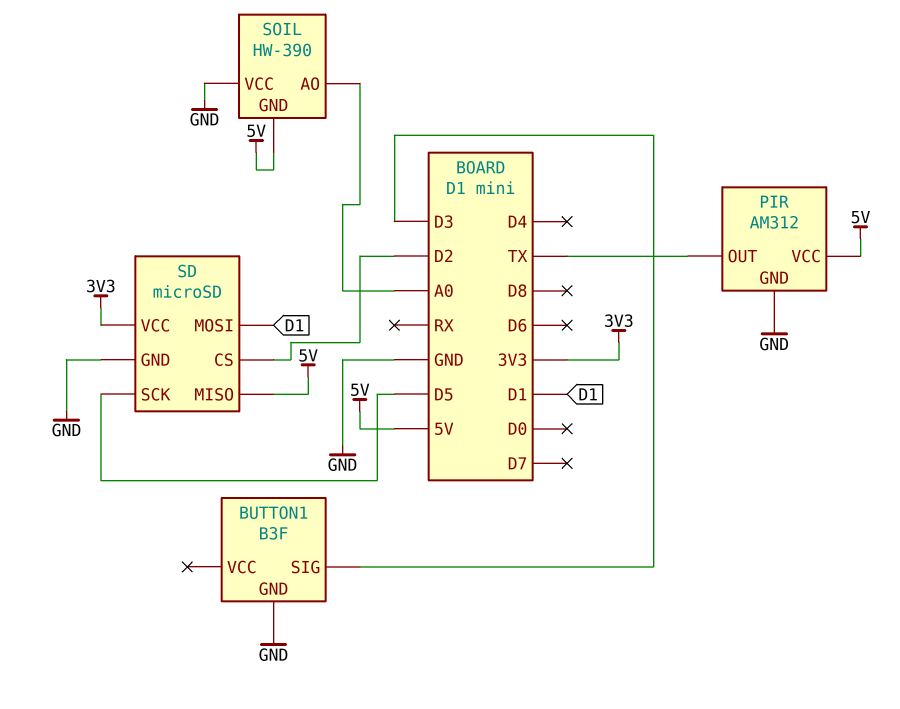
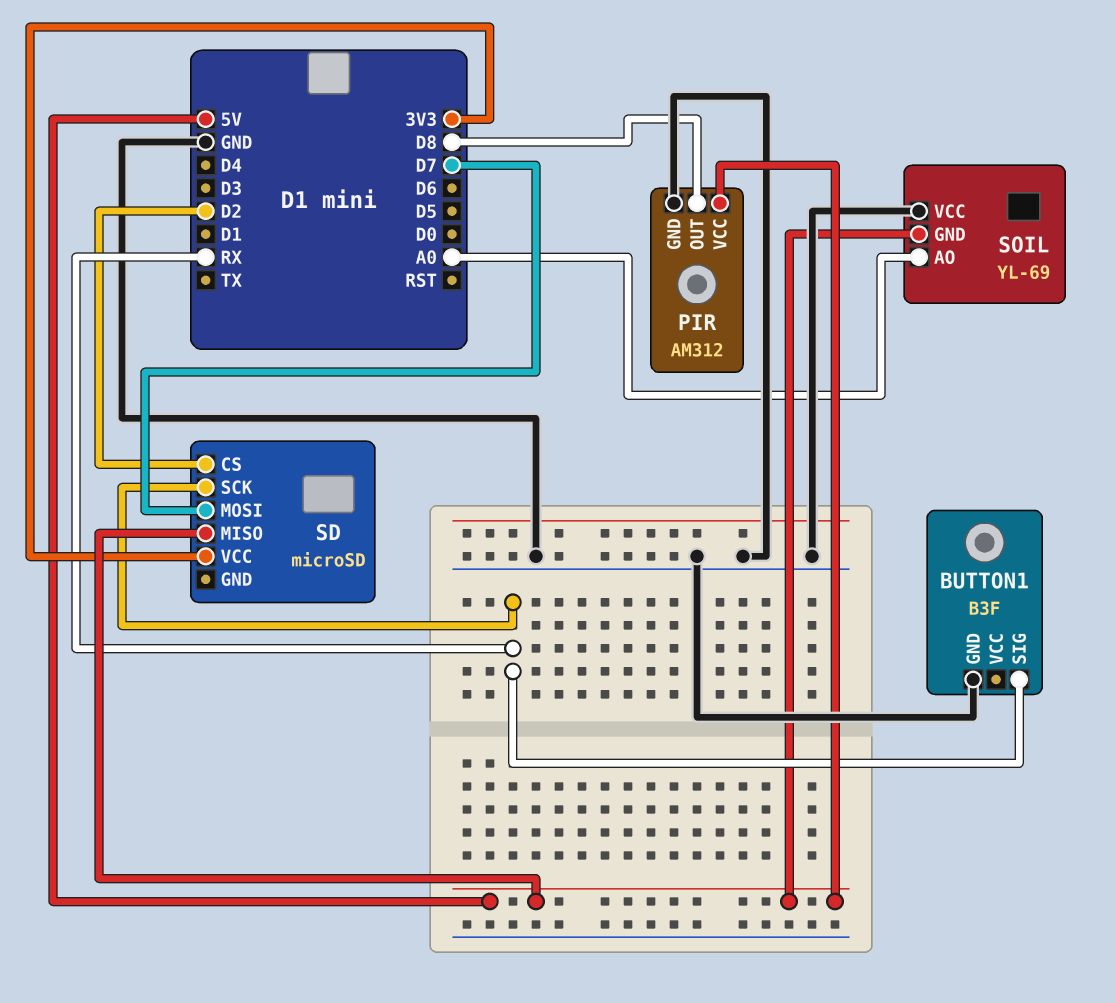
BUTTON1 pin SIG: D3 -> RX
PIR pin OUT: TX -> D8
SD pin GND: GND -> none
SD pin MOSI: D1 -> D7
SD pin SCK: D5 -> RX
SOIL: HW-390 -> YL-69

